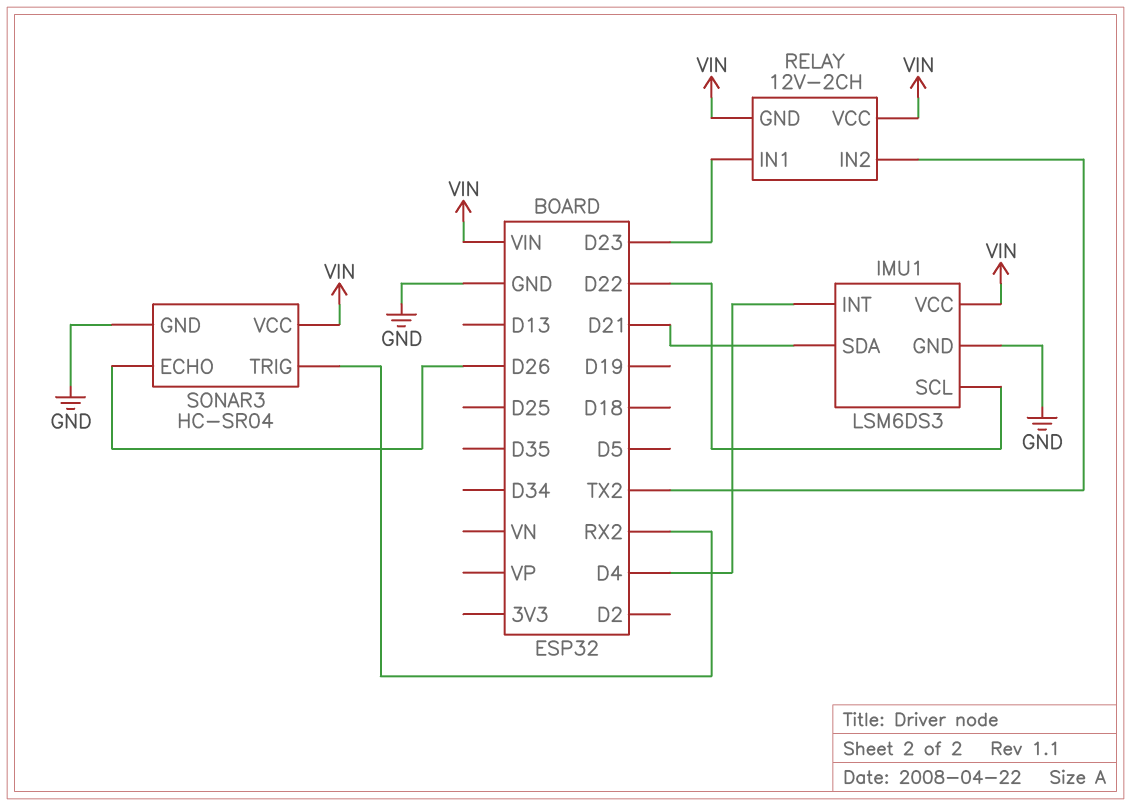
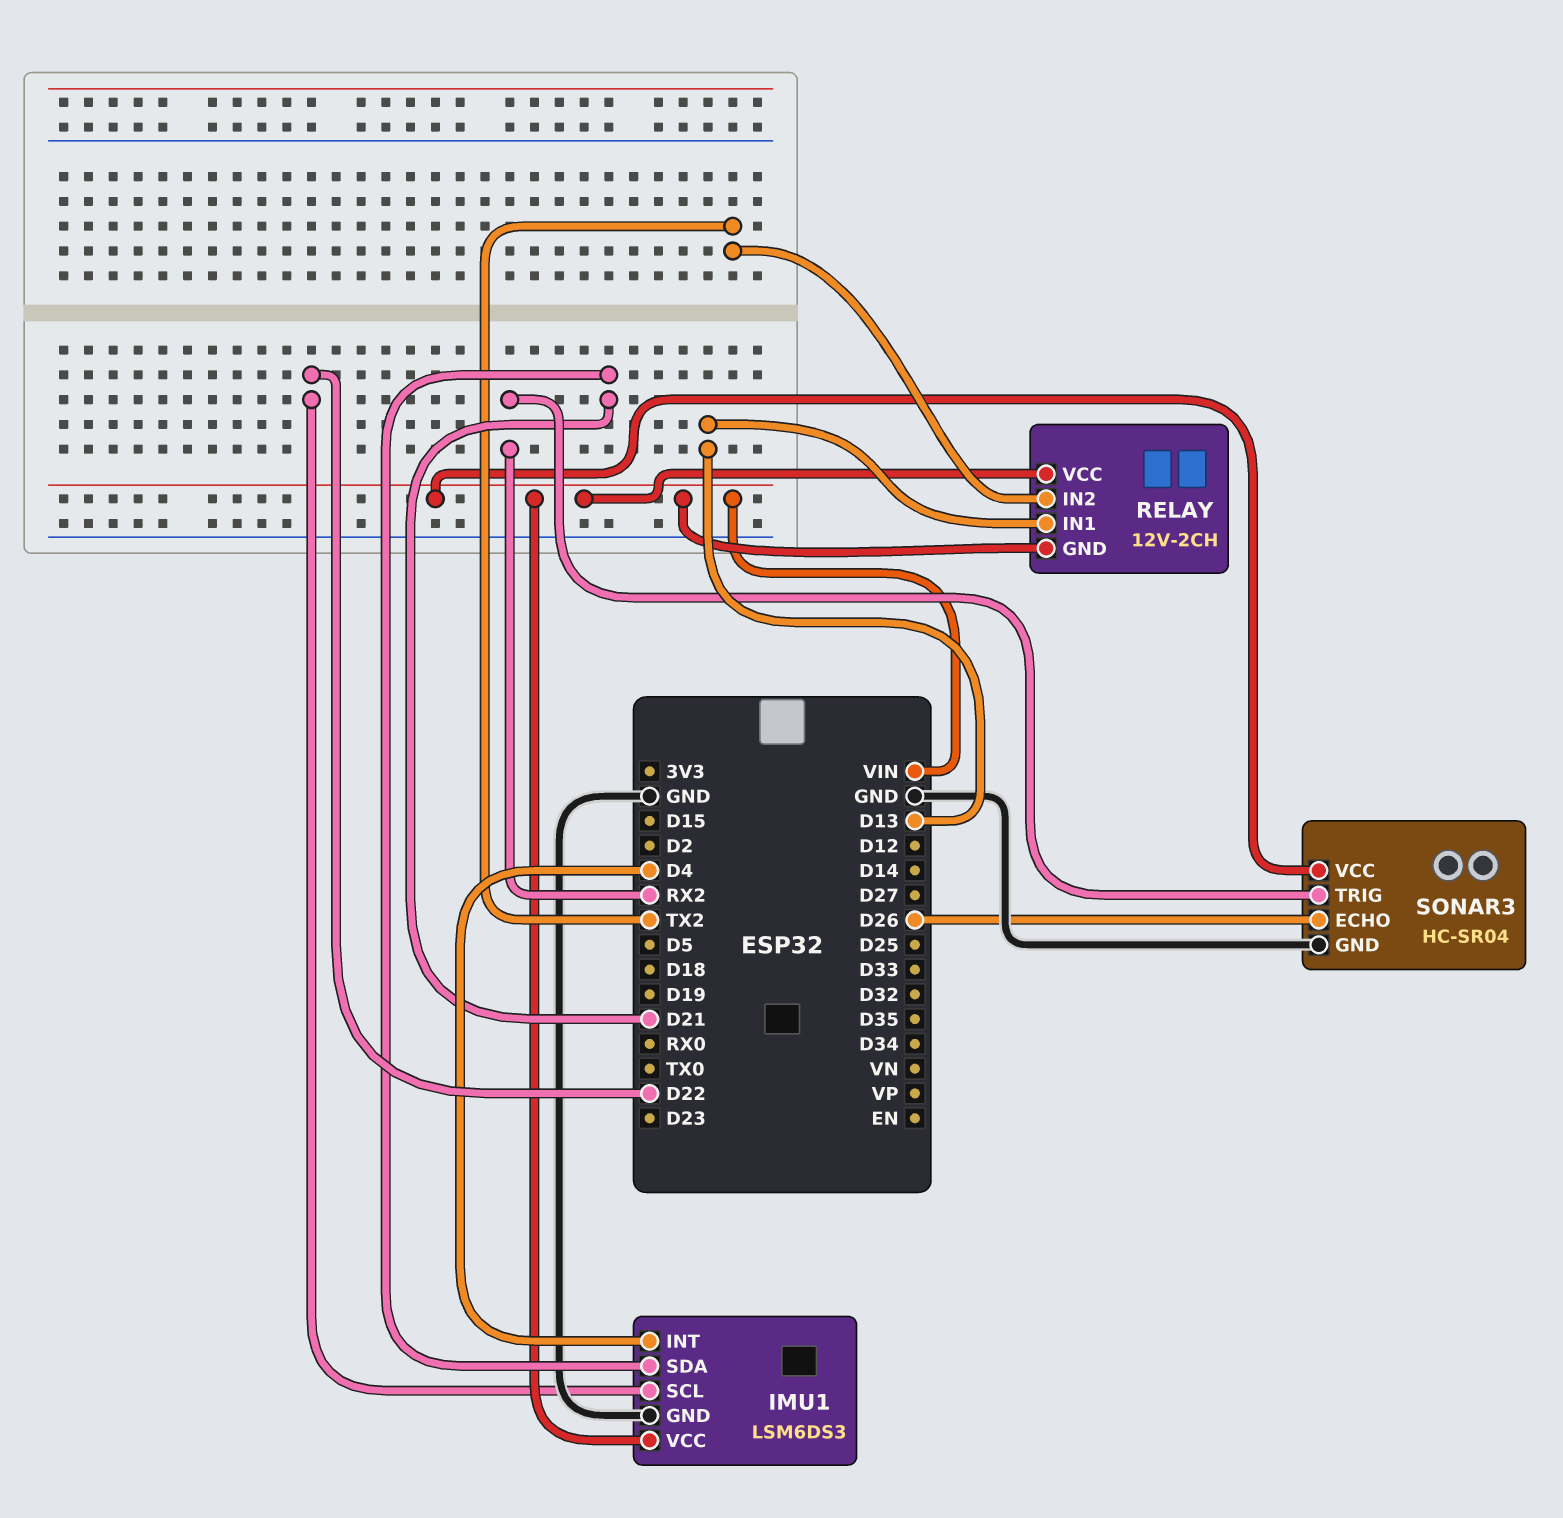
RELAY pin IN1: D23 -> D13

